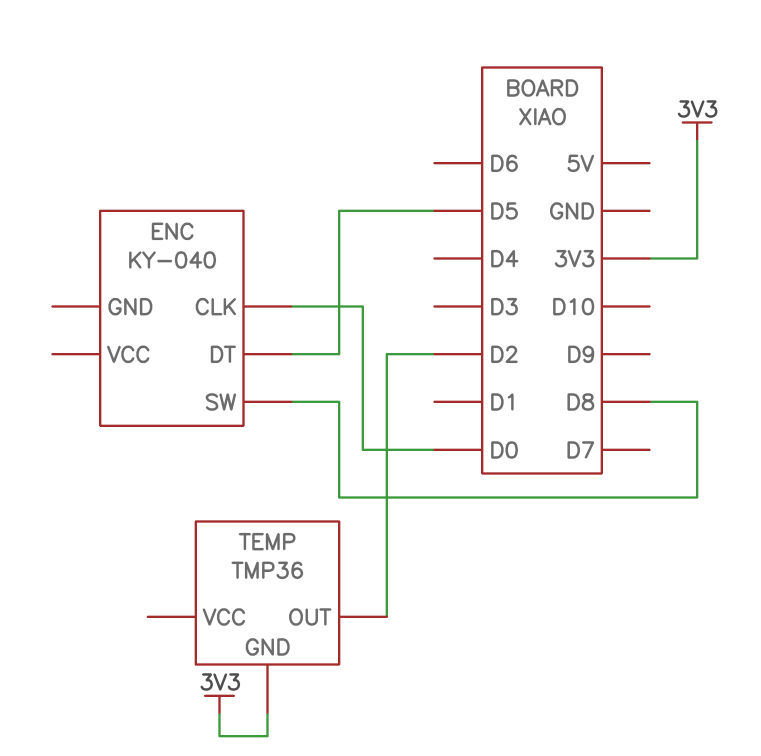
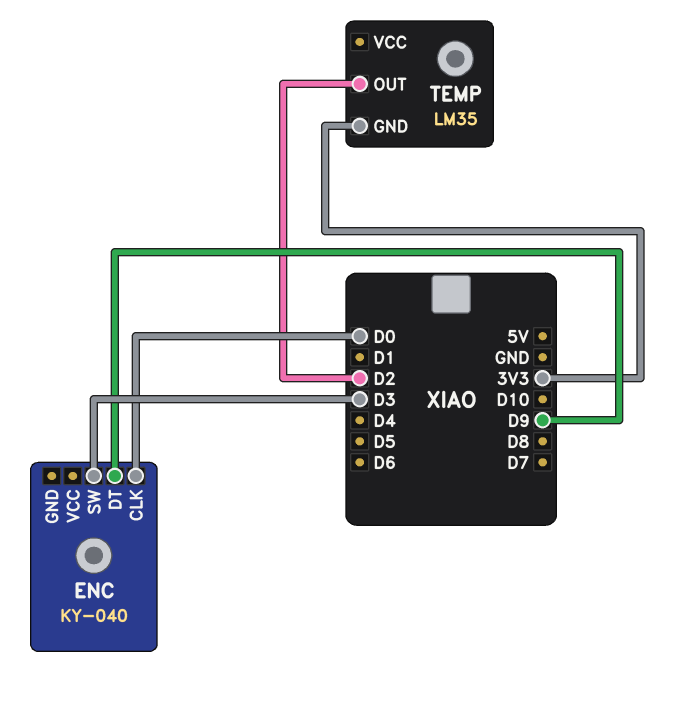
ENC pin DT: D5 -> D9
ENC pin SW: D8 -> D3
TEMP: TMP36 -> LM35

